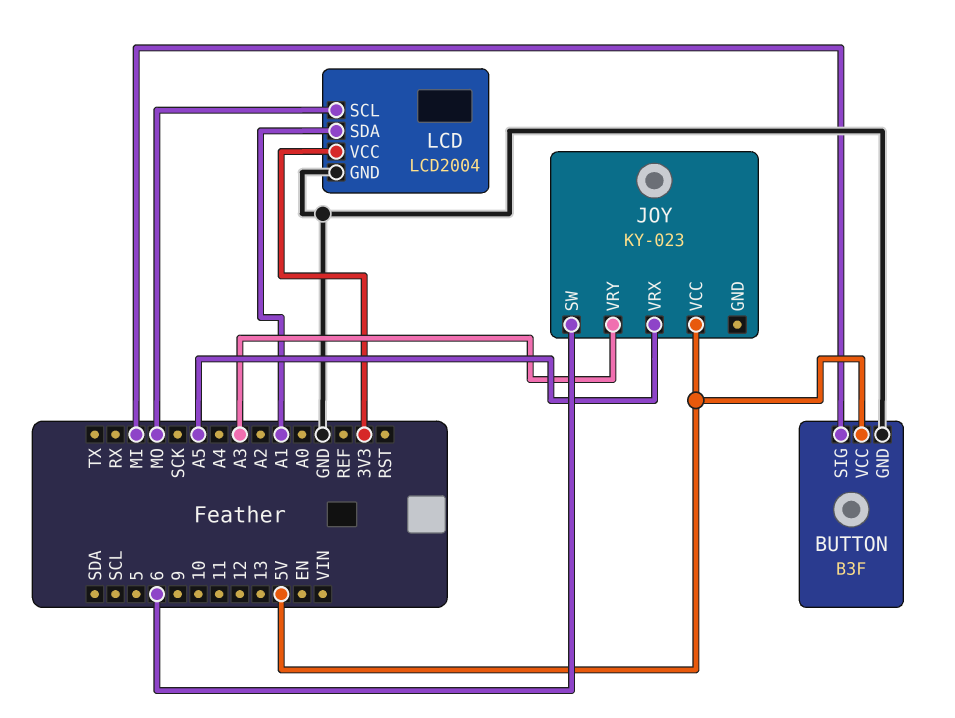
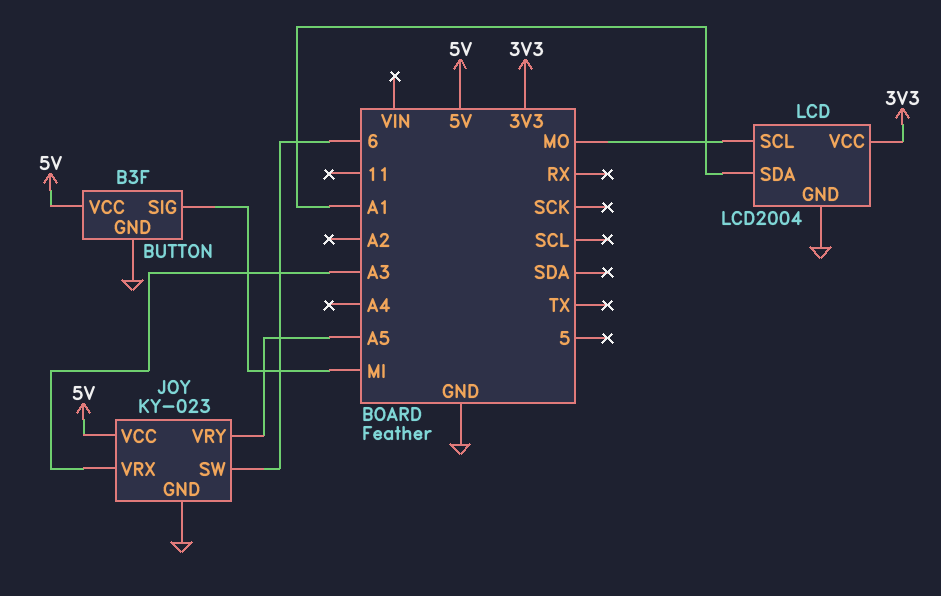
JOY pin GND: none -> GND
JOY pin VRX: A5 -> A3
JOY pin VRY: A3 -> A5

